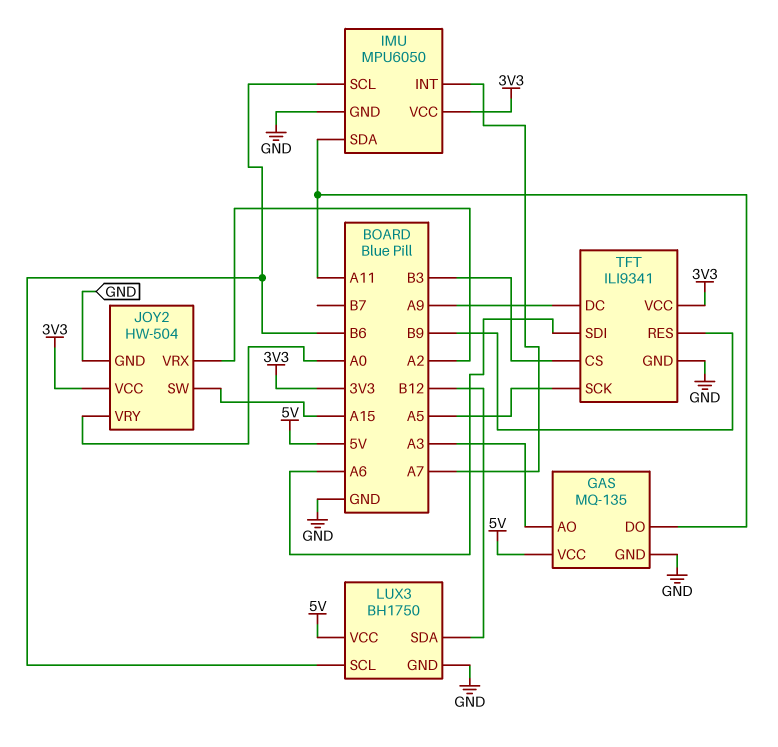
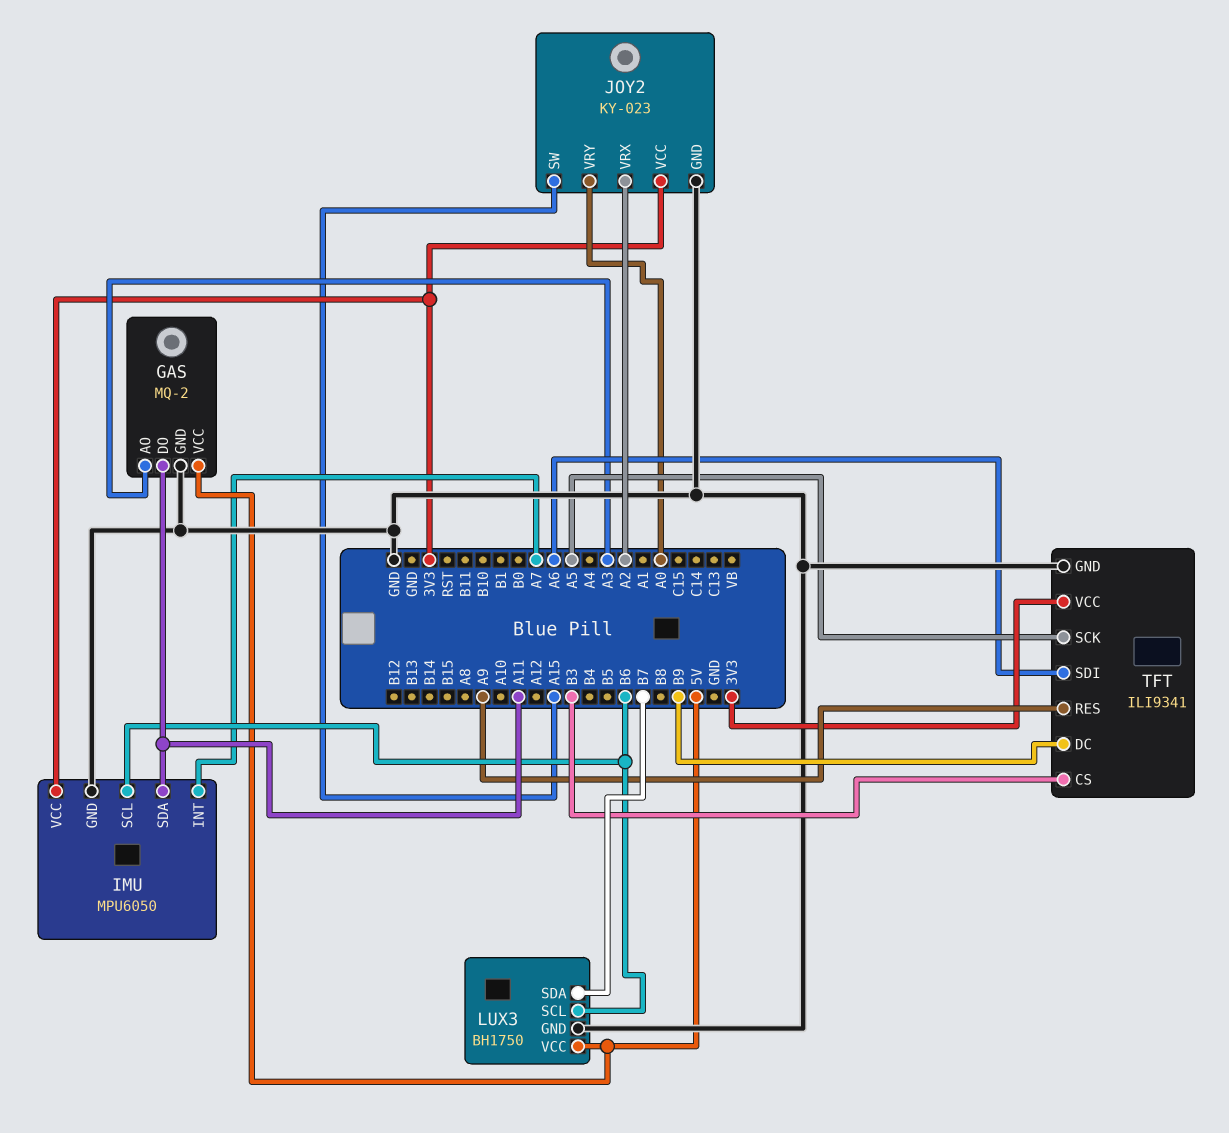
GAS: MQ-135 -> MQ-2
JOY2: HW-504 -> KY-023
LUX3 pin SDA: B12 -> B7
TFT pin DC: A9 -> B9
TFT pin RES: B9 -> A9

